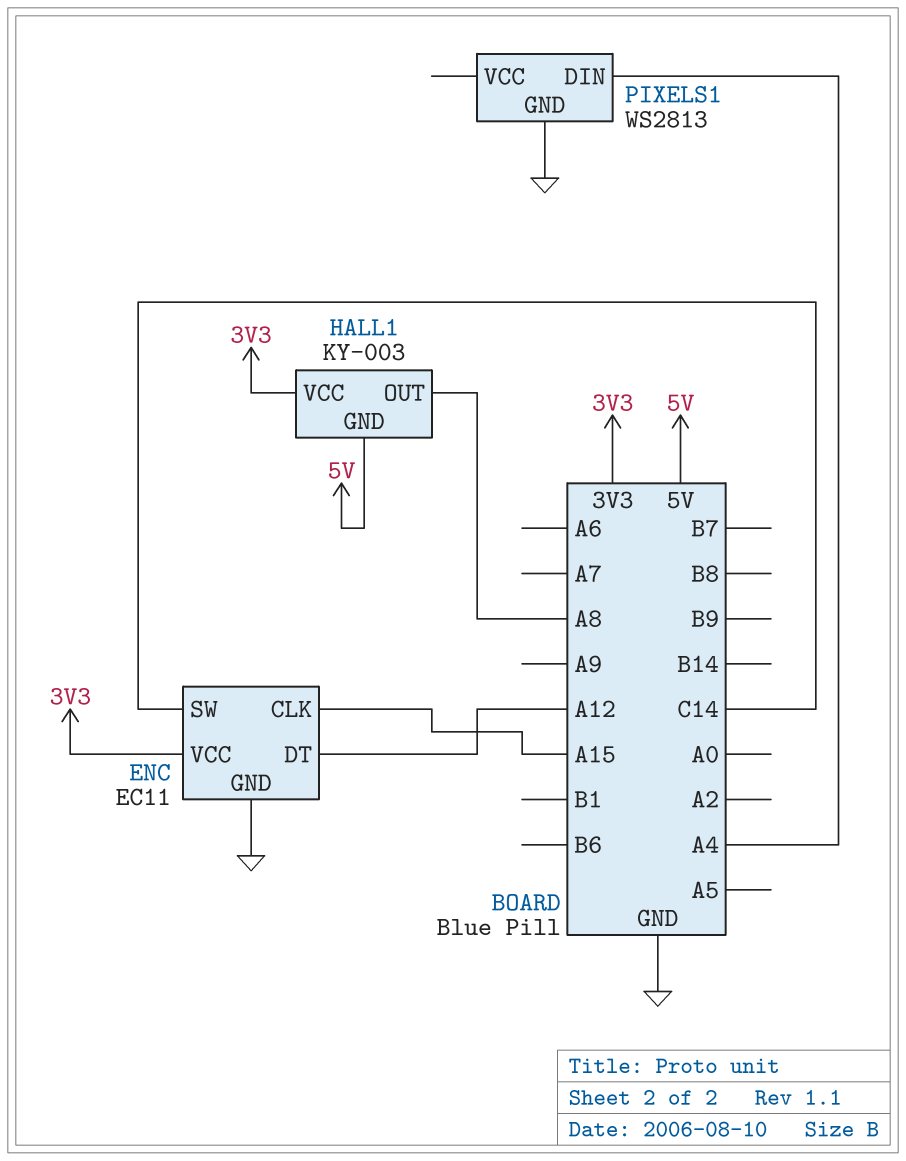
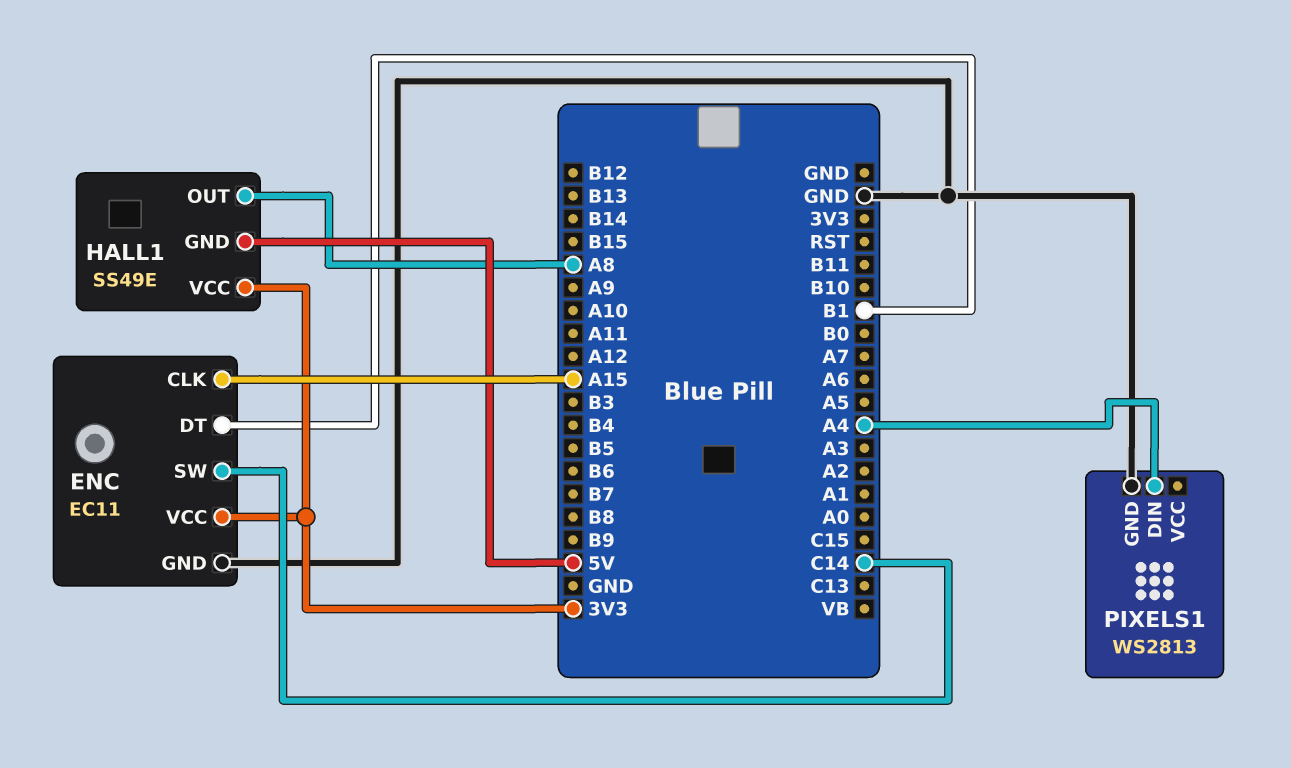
ENC pin DT: A12 -> B1
HALL1: KY-003 -> SS49E

